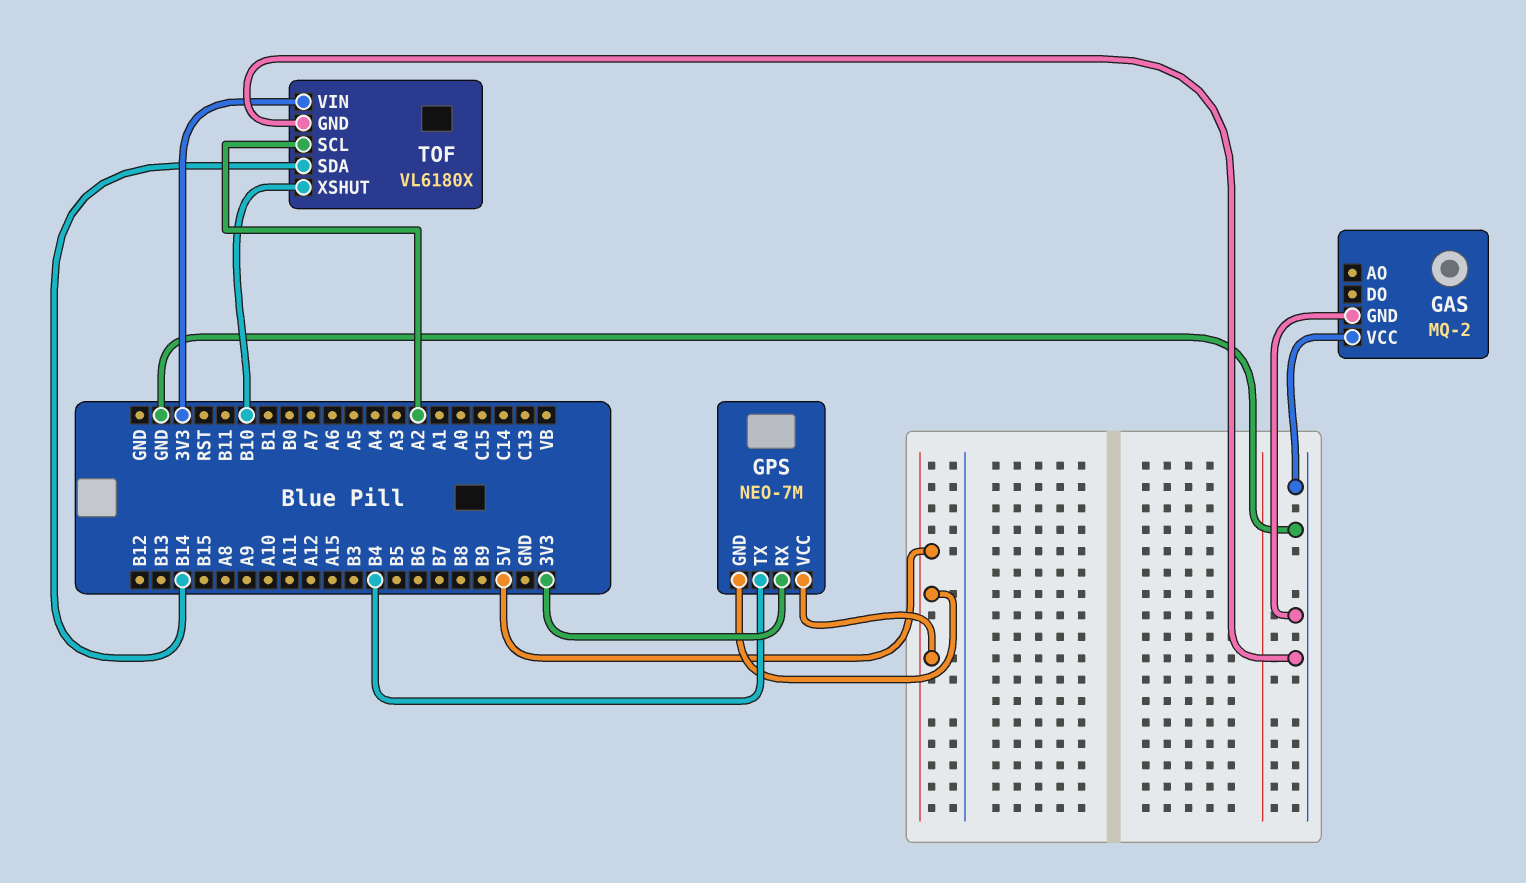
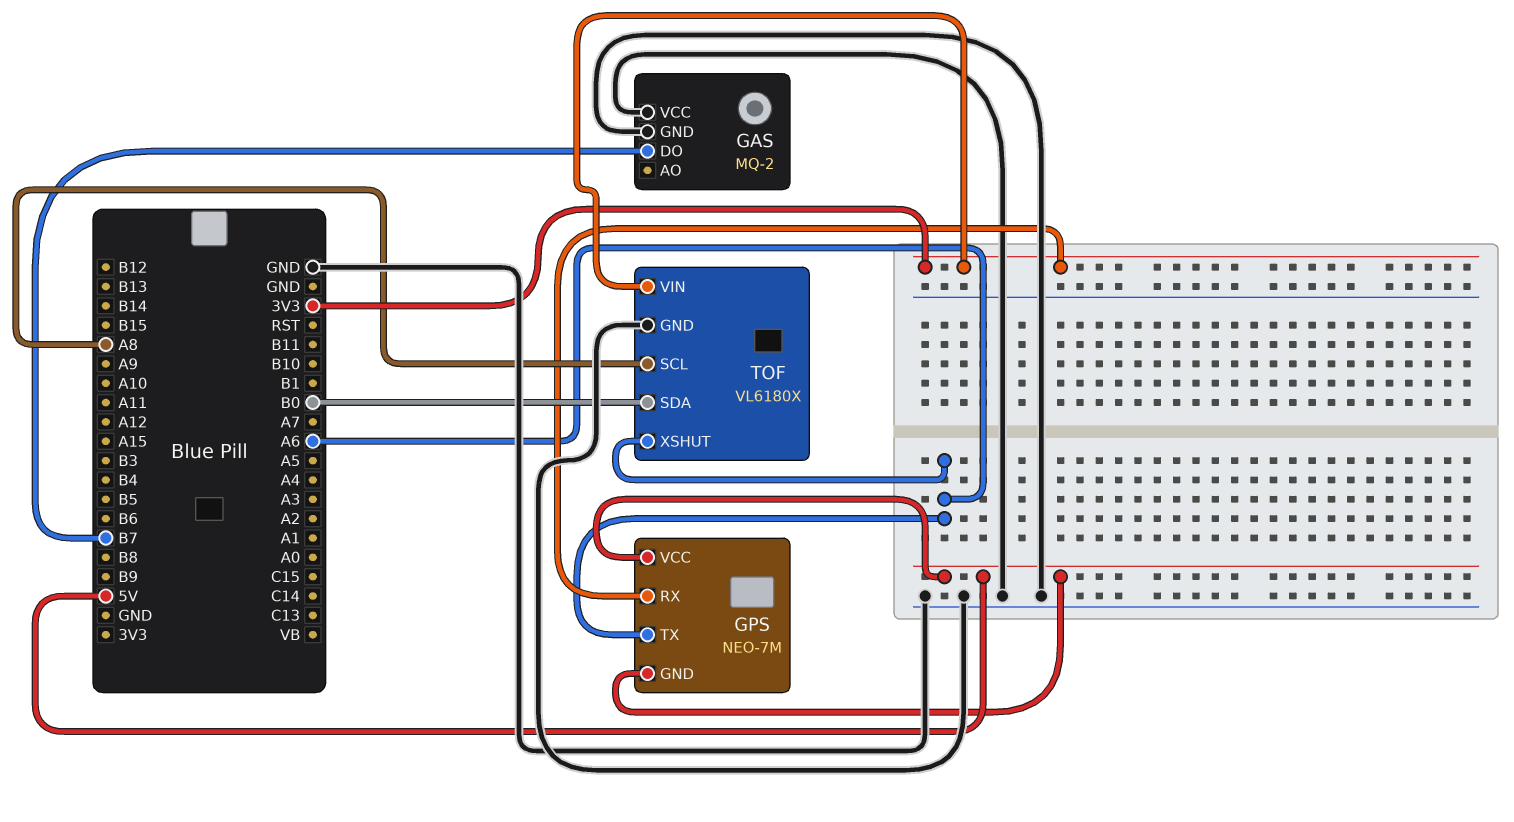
GAS pin DO: none -> B7
GPS pin TX: B4 -> A6
TOF pin SCL: A2 -> A8
TOF pin SDA: B14 -> B0
TOF pin XSHUT: B10 -> A6

